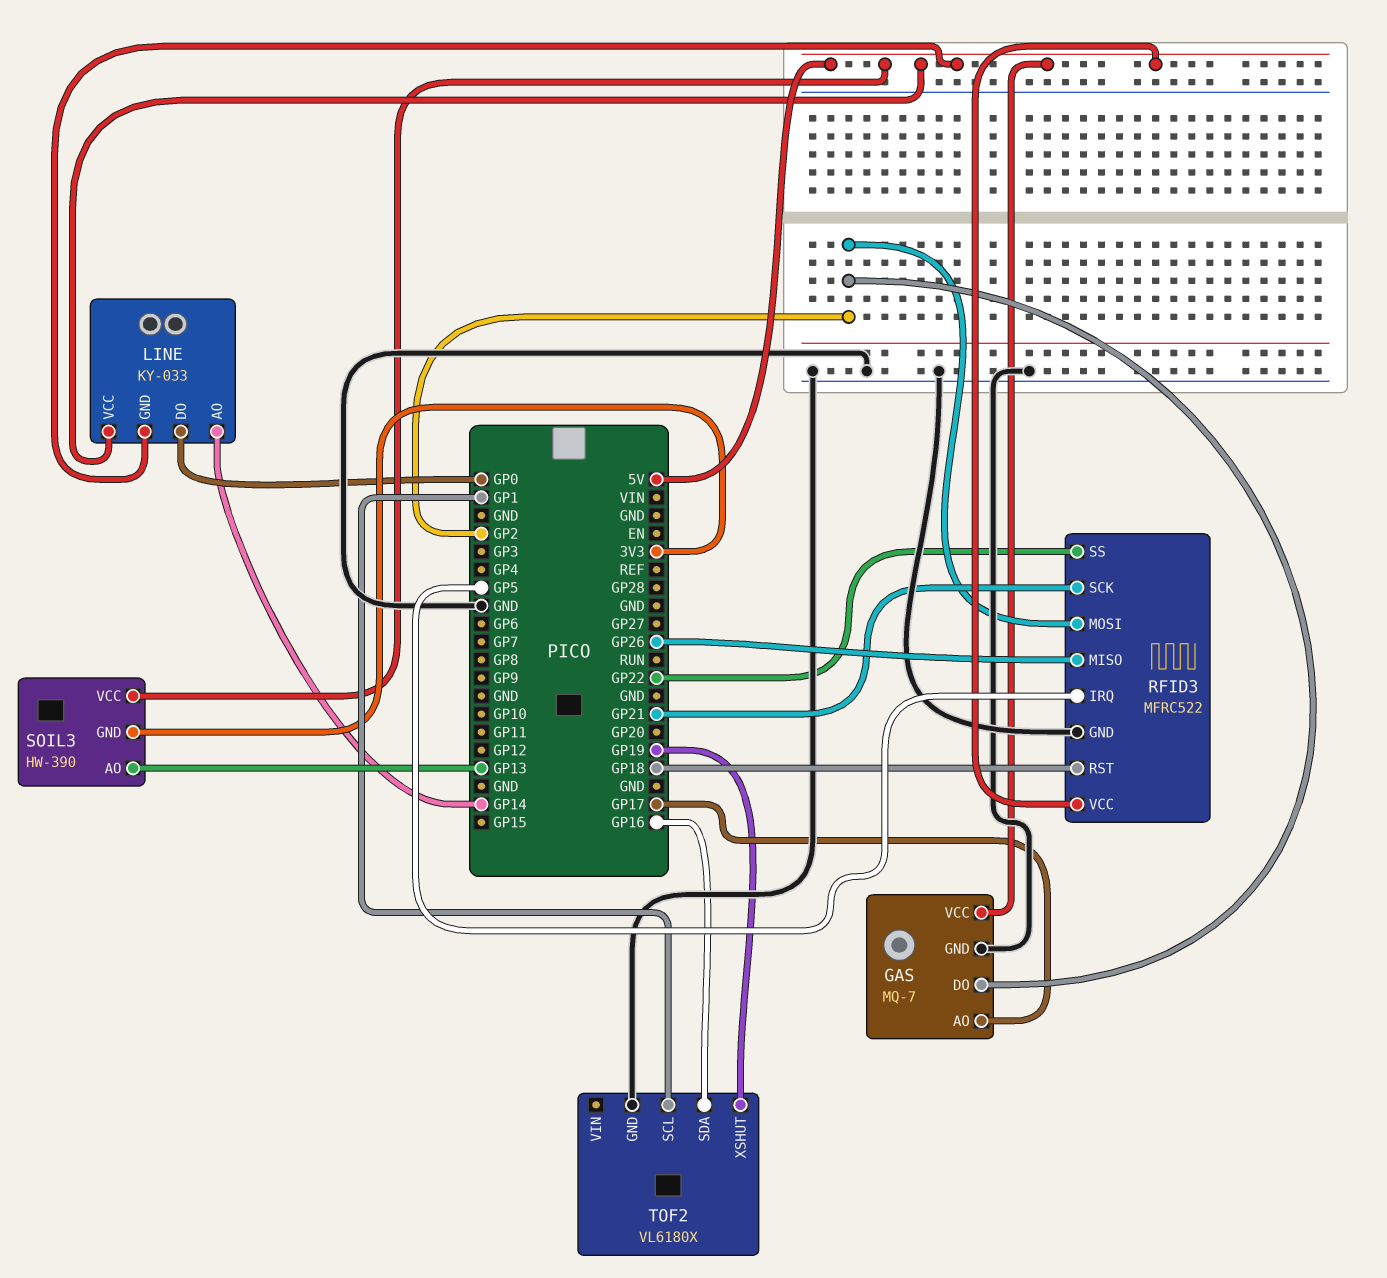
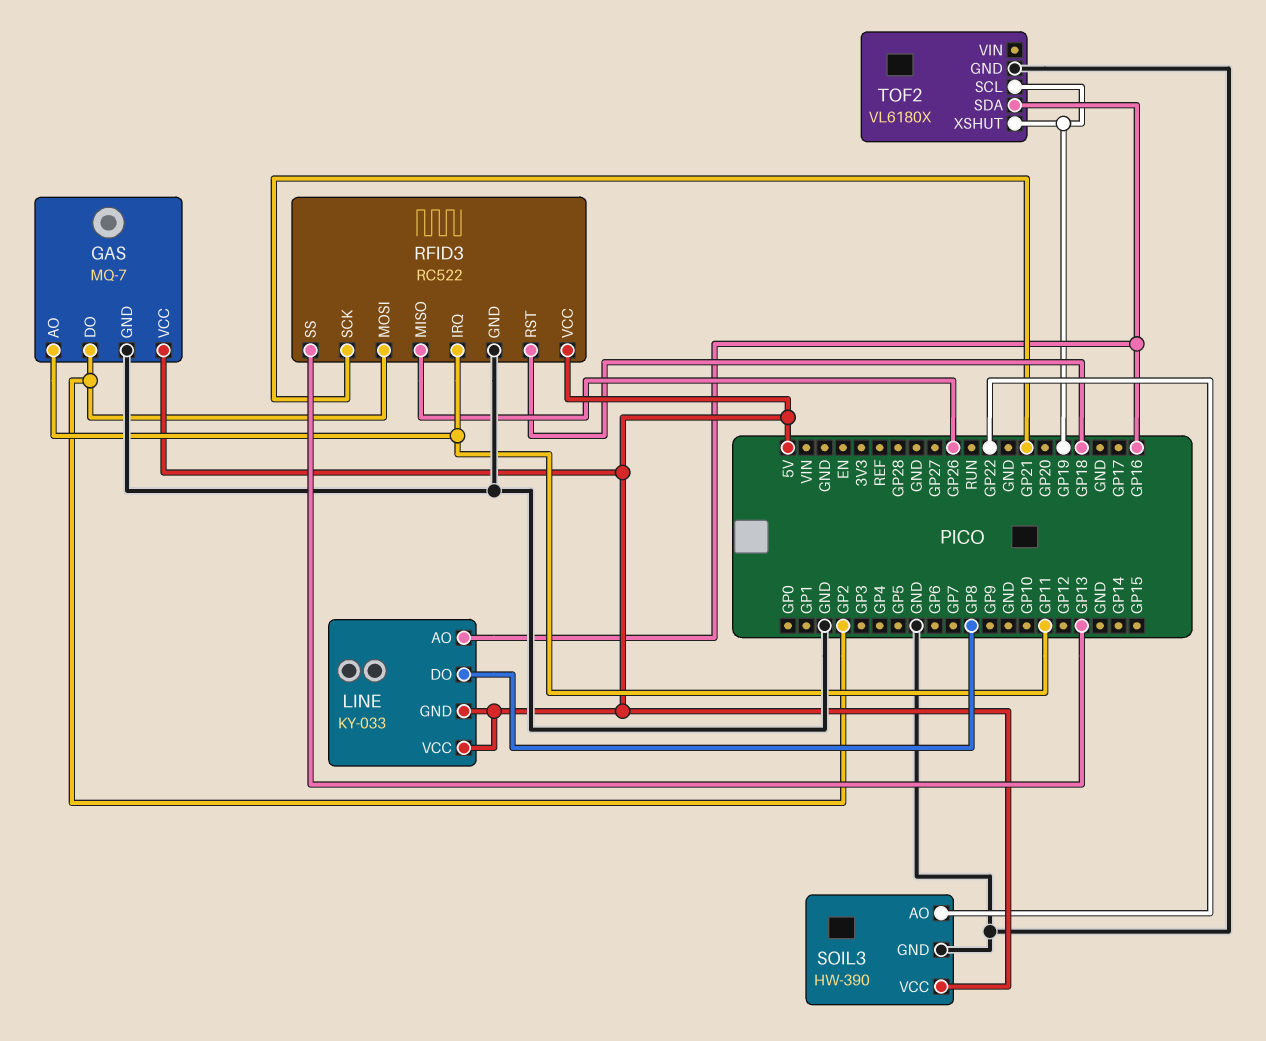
GAS pin AO: GP17 -> GP11
LINE pin AO: GP14 -> GP16
LINE pin DO: GP0 -> GP8
RFID3: MFRC522 -> RC522
RFID3 pin IRQ: GP5 -> GP11
RFID3 pin SS: GP22 -> GP13
SOIL3 pin AO: GP13 -> GP22
SOIL3 pin GND: 3V3 -> GND
TOF2 pin SCL: GP1 -> GP19

